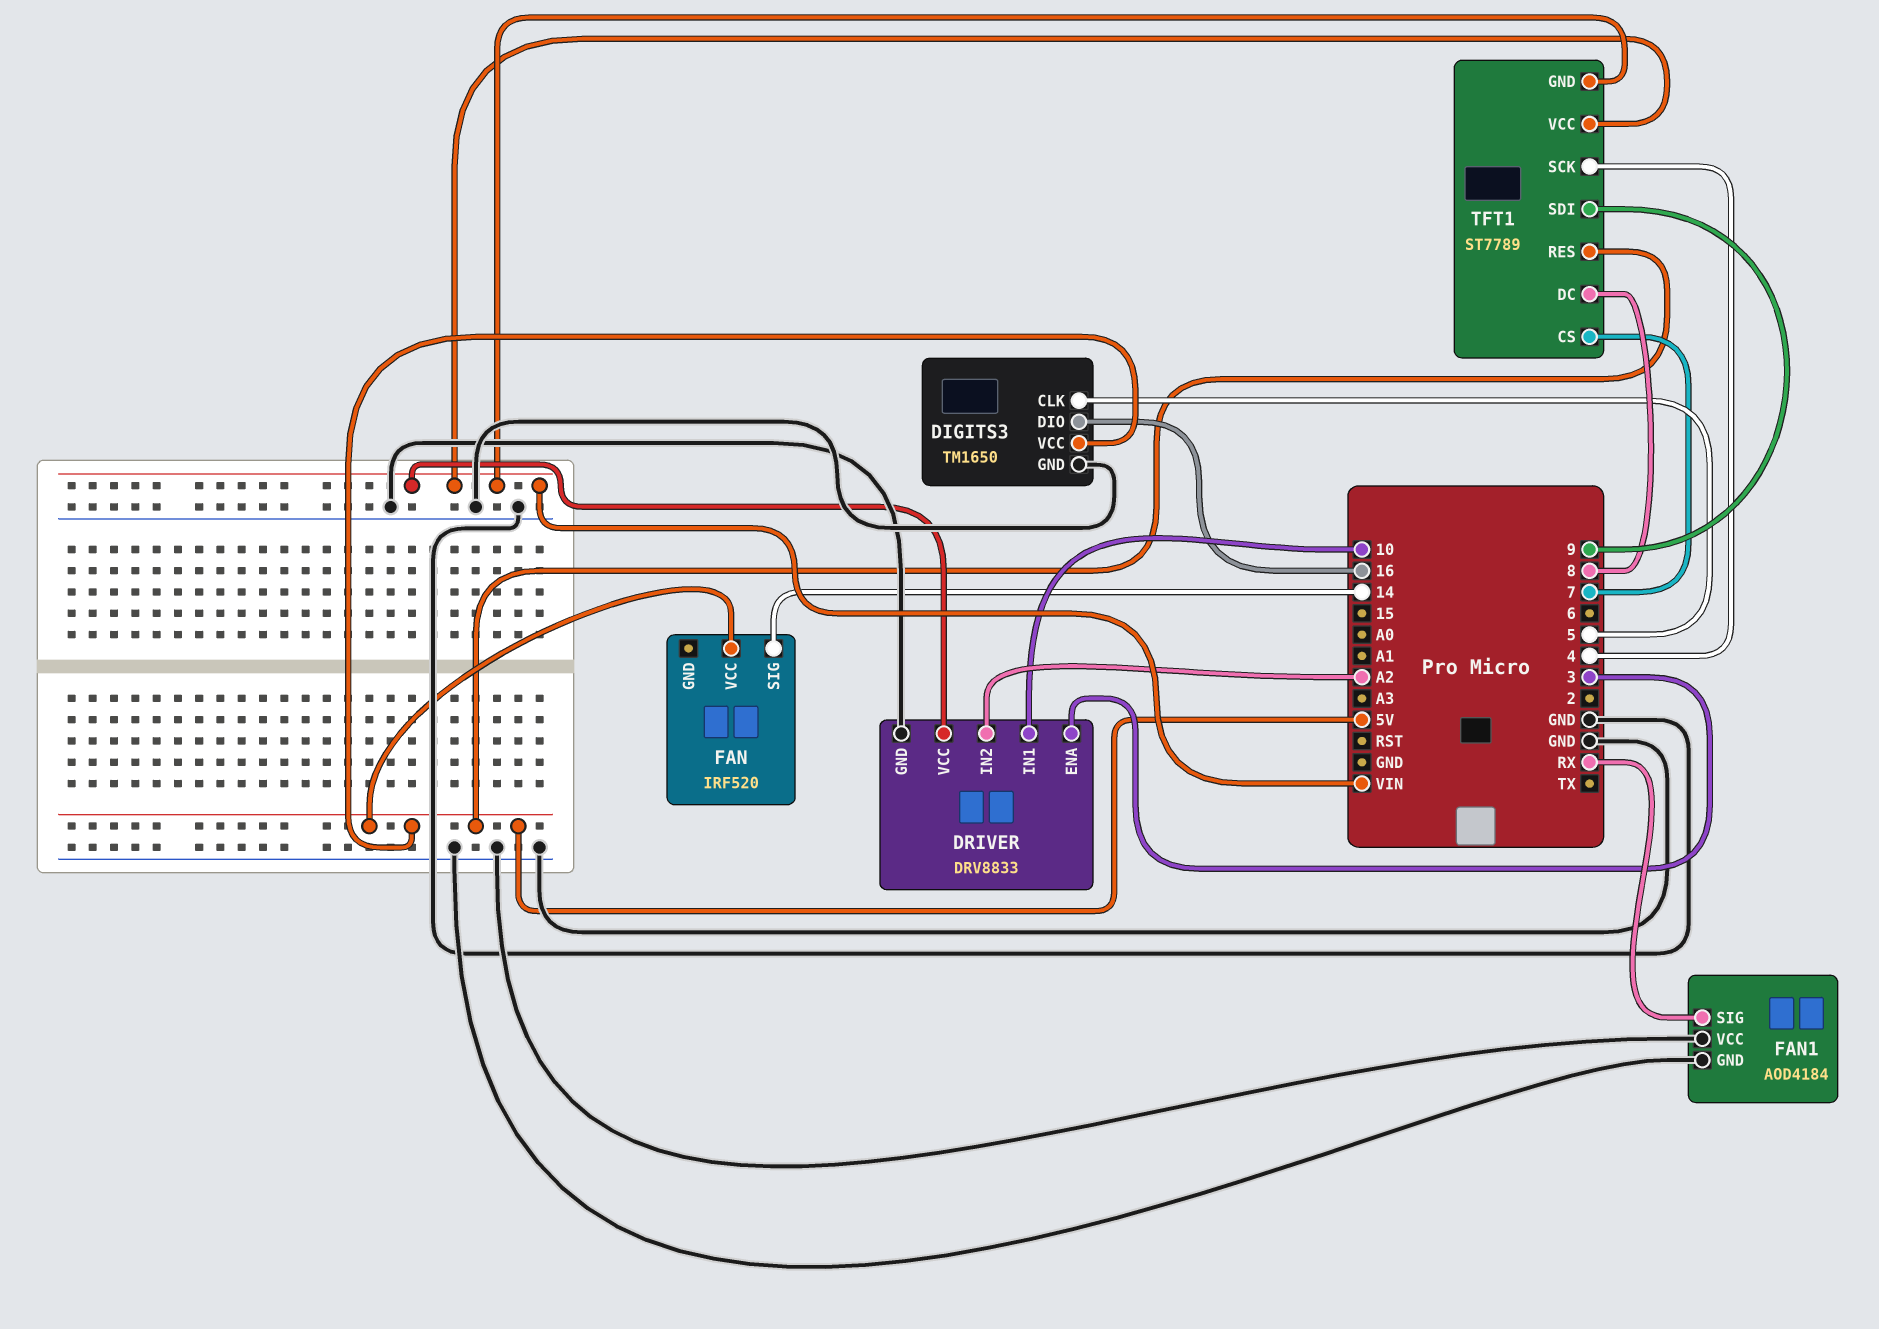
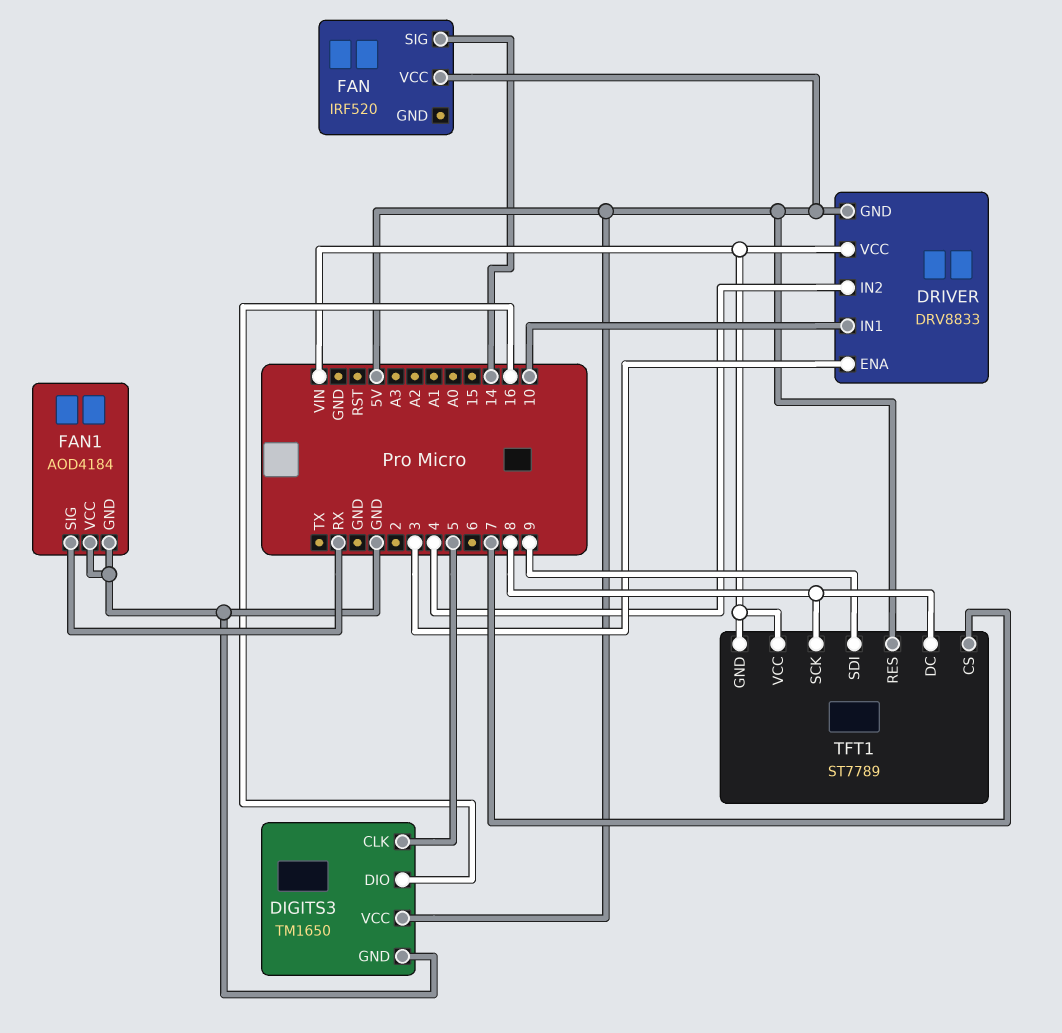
DRIVER pin GND: GND -> 5V
DRIVER pin IN2: A2 -> 4
TFT1 pin SCK: 4 -> 8

